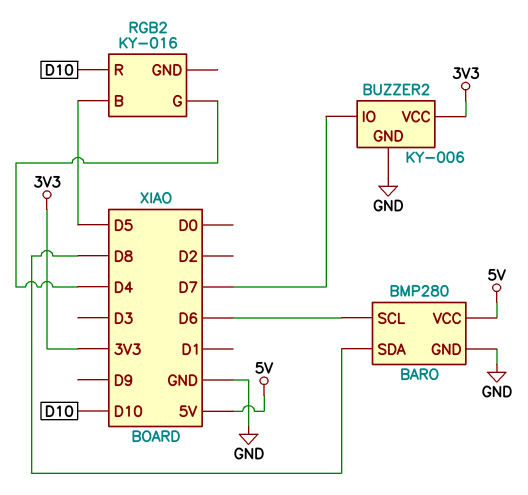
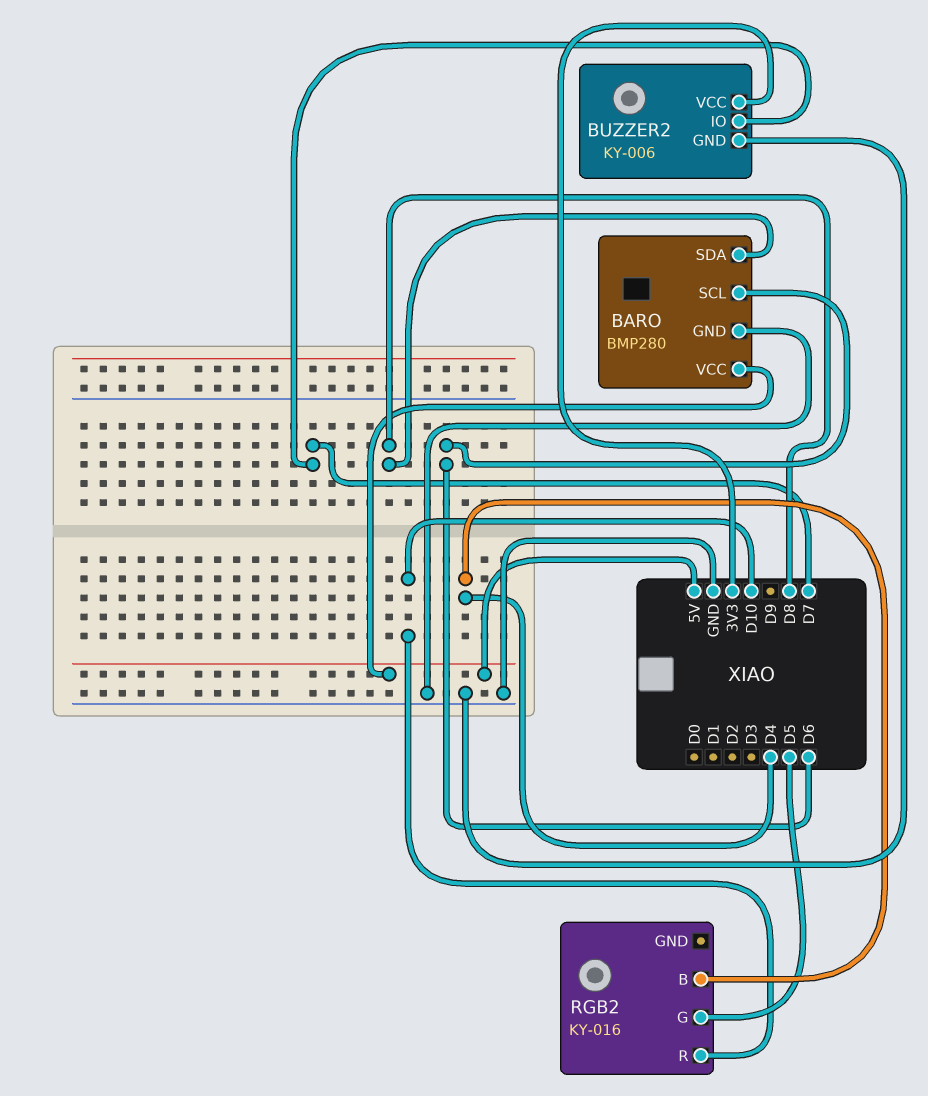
RGB2 pin B: D5 -> D4
RGB2 pin G: D4 -> D5

